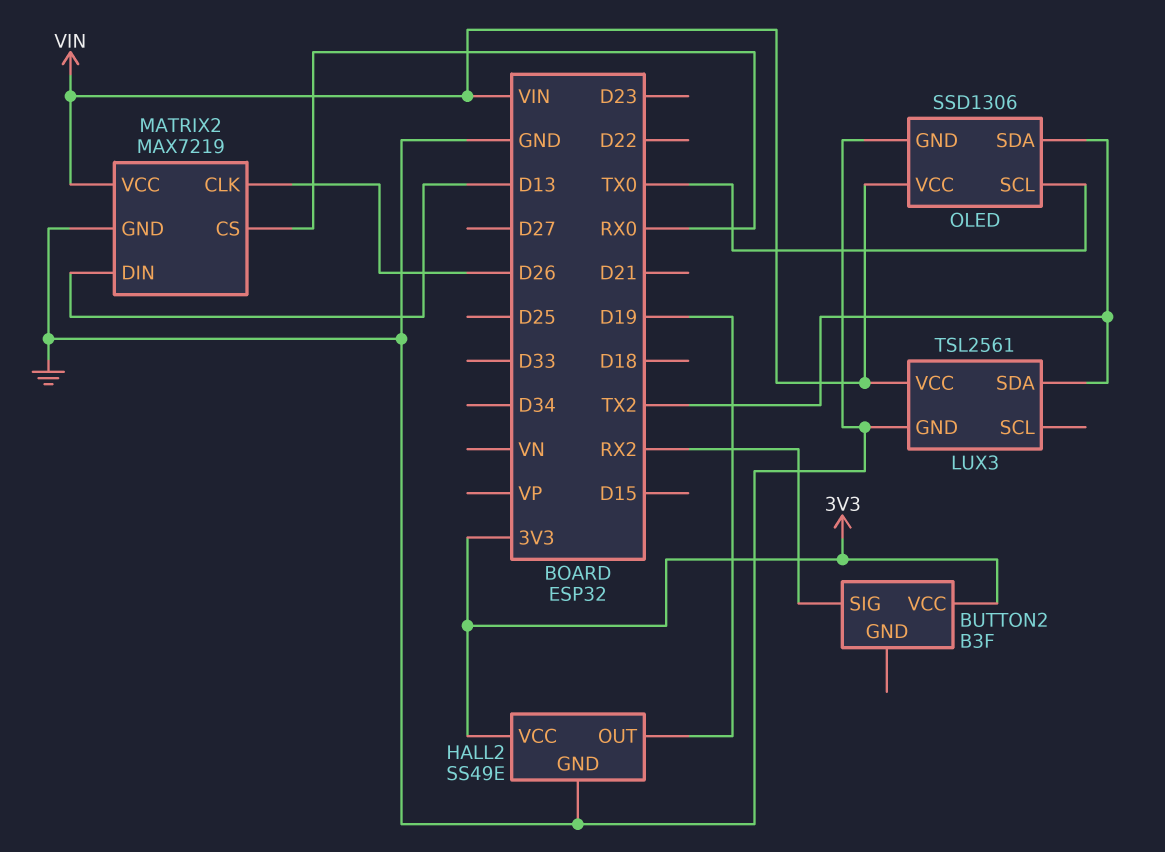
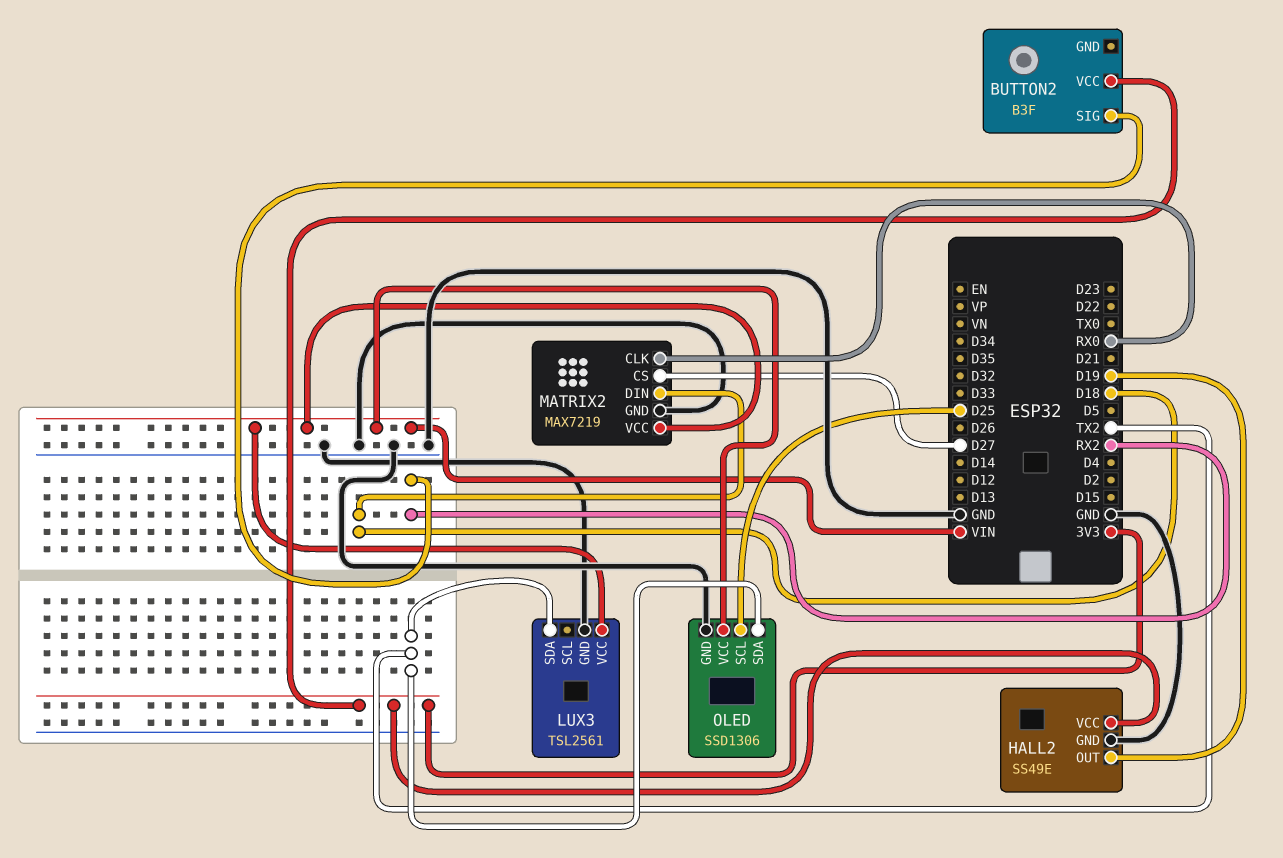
MATRIX2 pin CLK: D26 -> RX0
MATRIX2 pin CS: RX0 -> D27
MATRIX2 pin DIN: D13 -> D18
OLED pin SCL: TX0 -> D25

